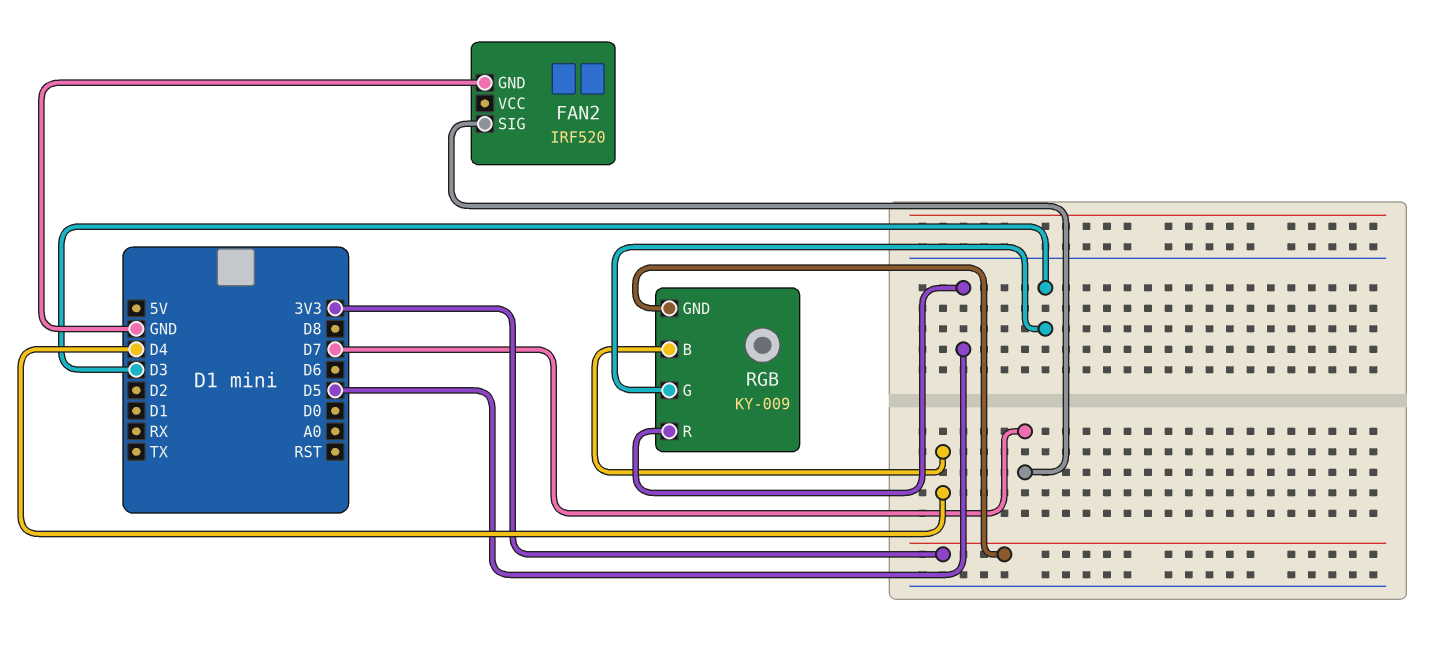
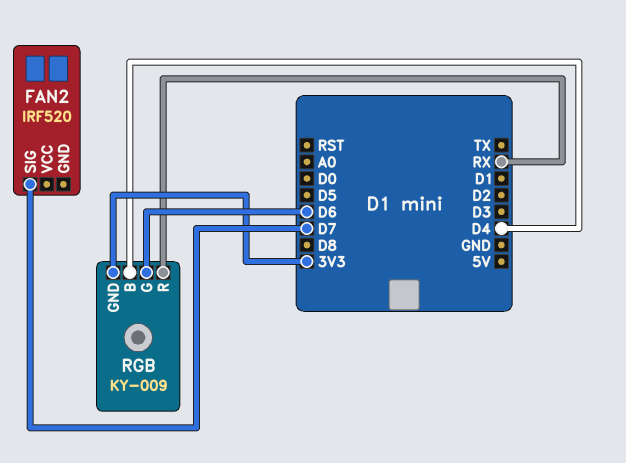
FAN2 pin GND: GND -> none
RGB pin G: D3 -> D6
RGB pin R: D5 -> RX

